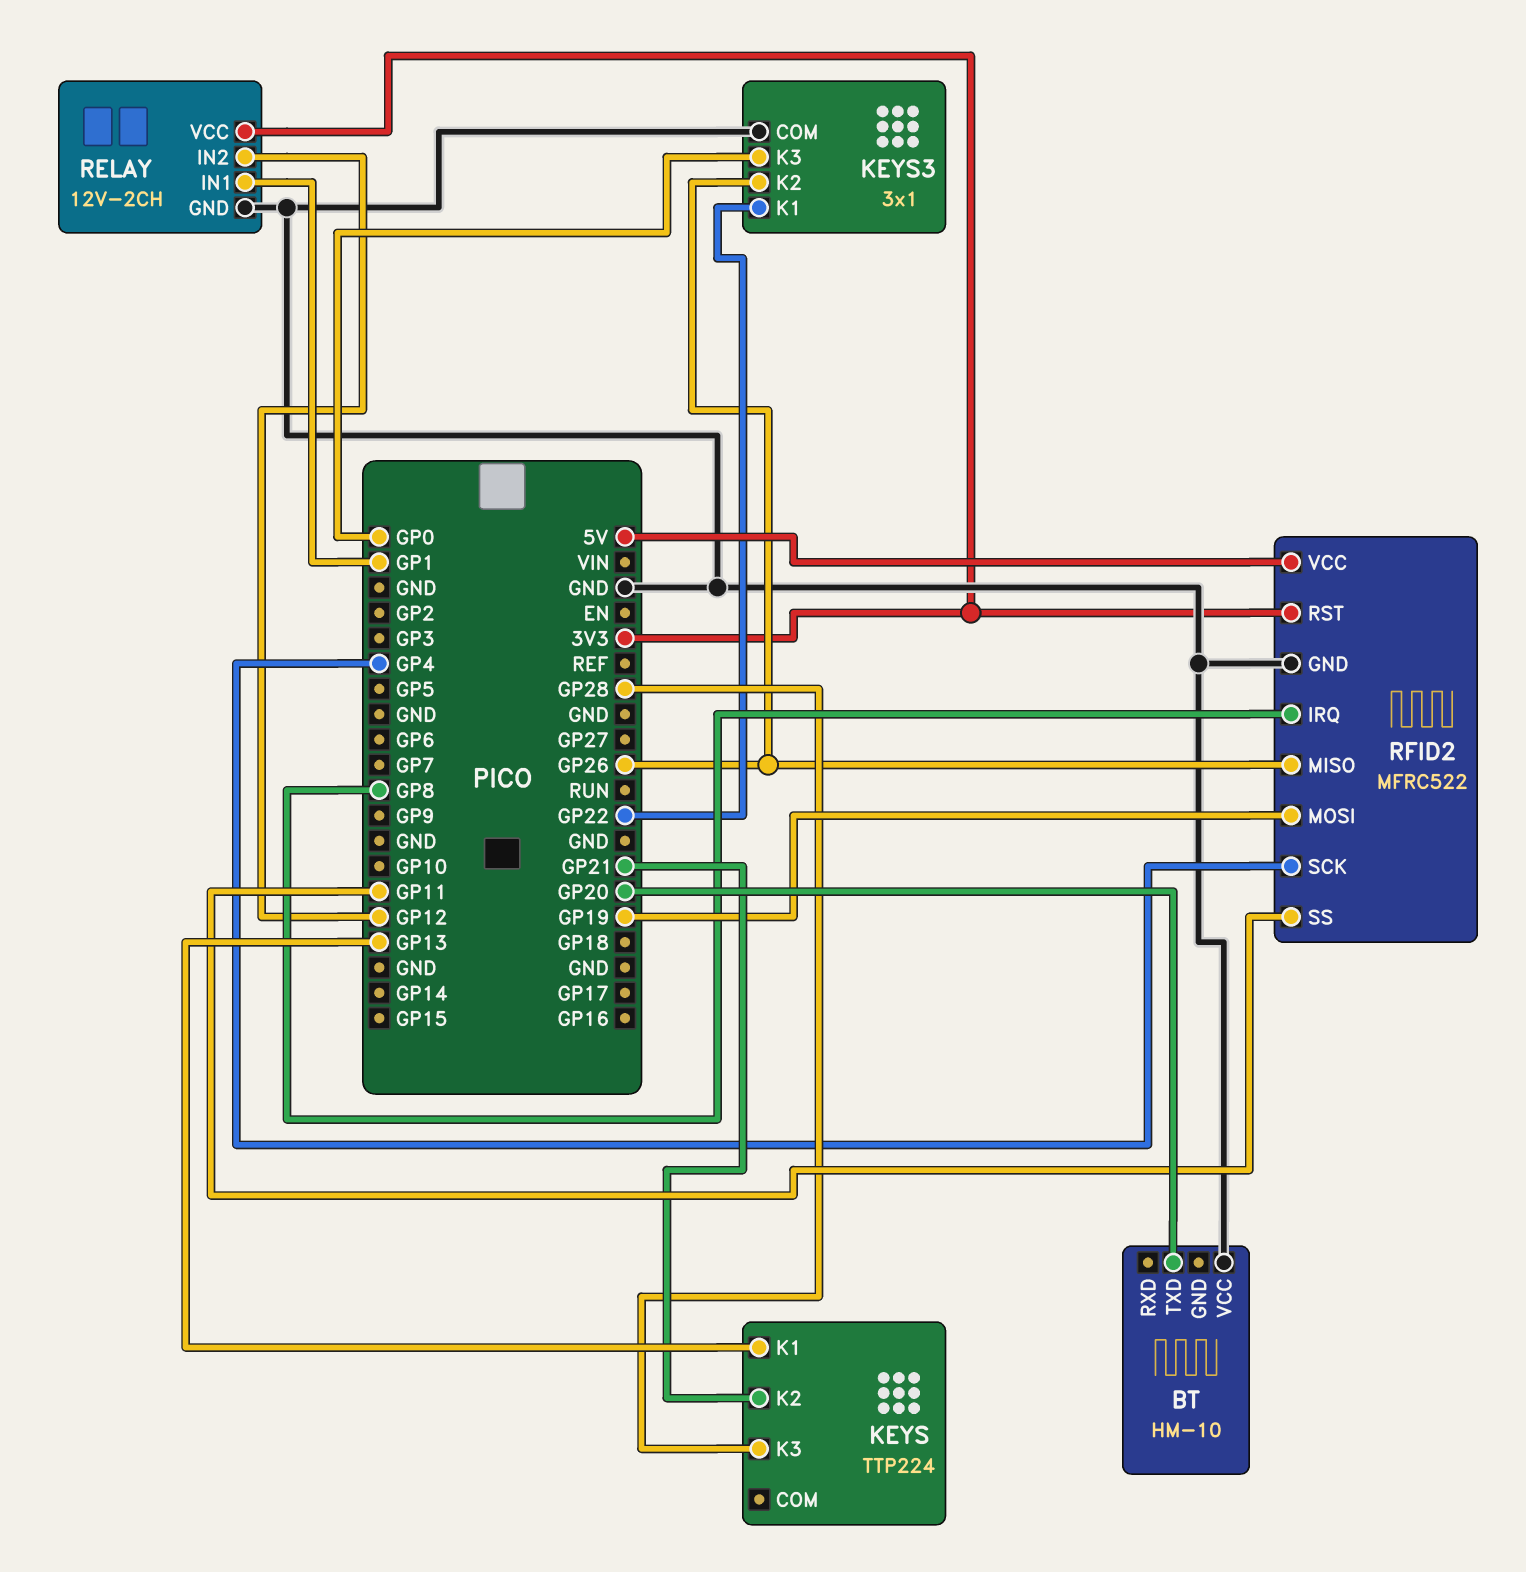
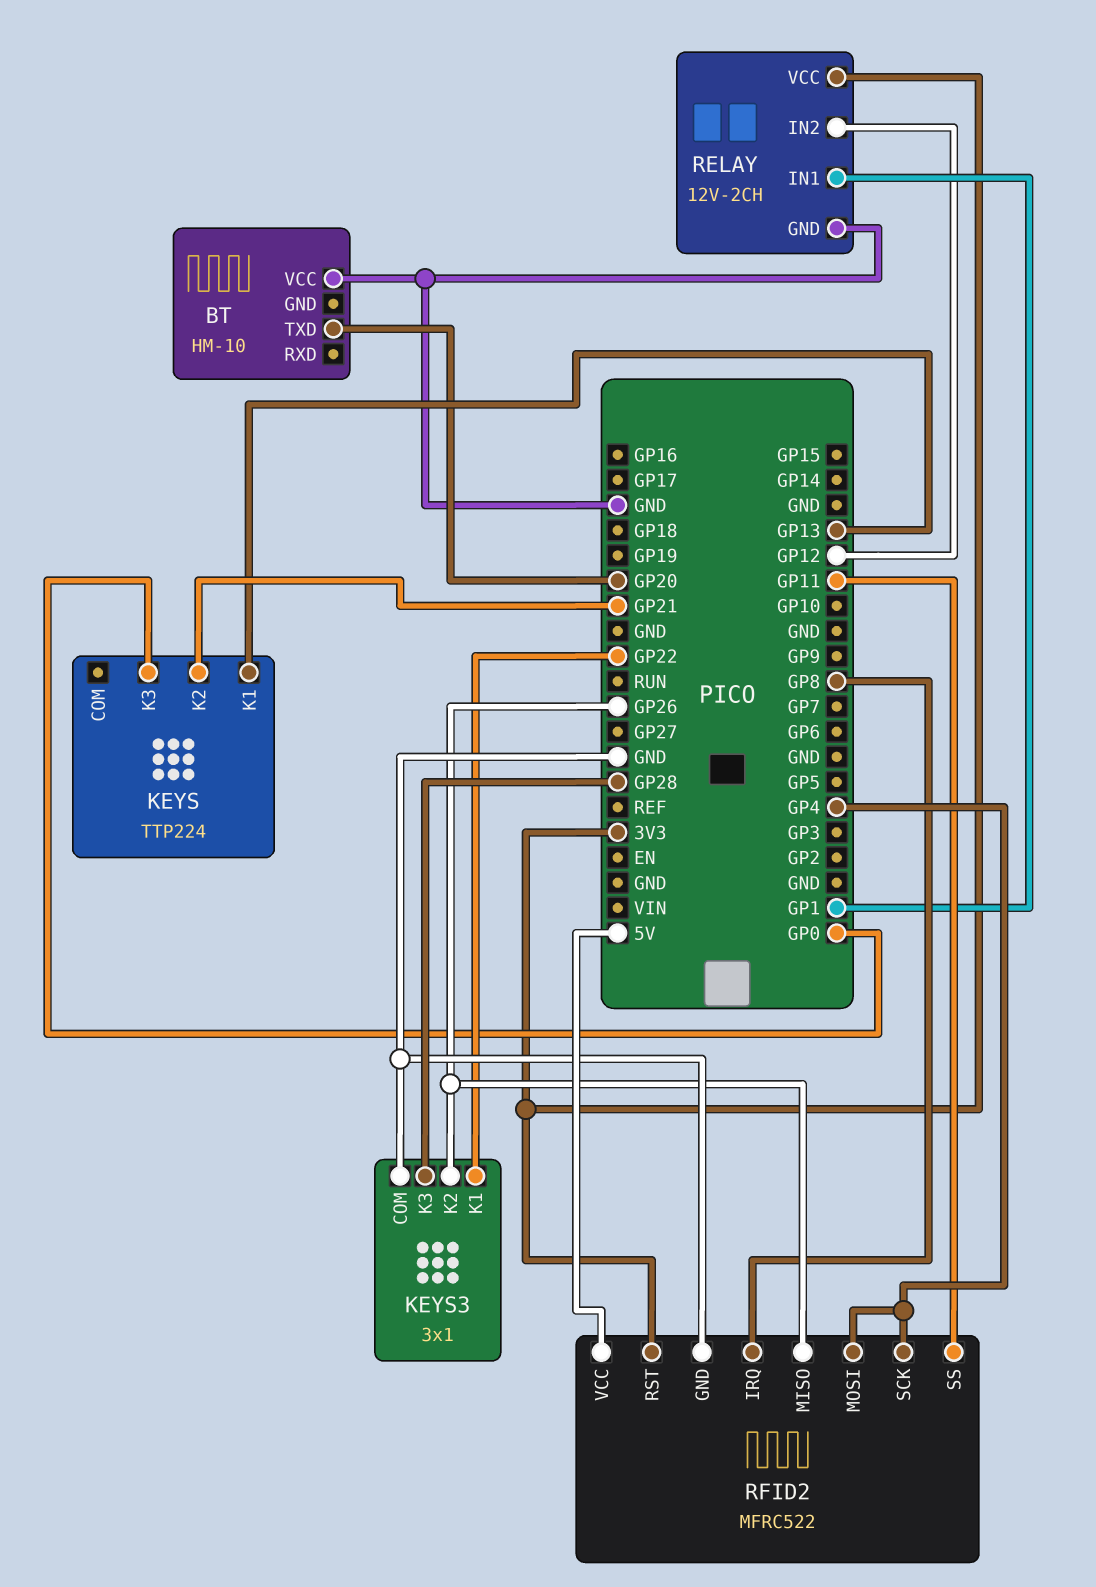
KEYS pin K3: GP28 -> GP0
KEYS3 pin K3: GP0 -> GP28
RFID2 pin MOSI: GP19 -> GP4

